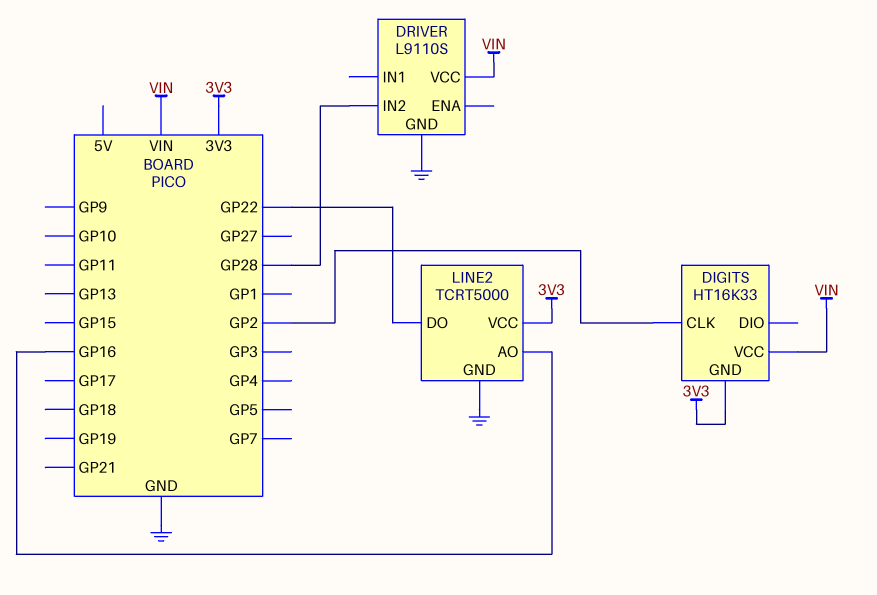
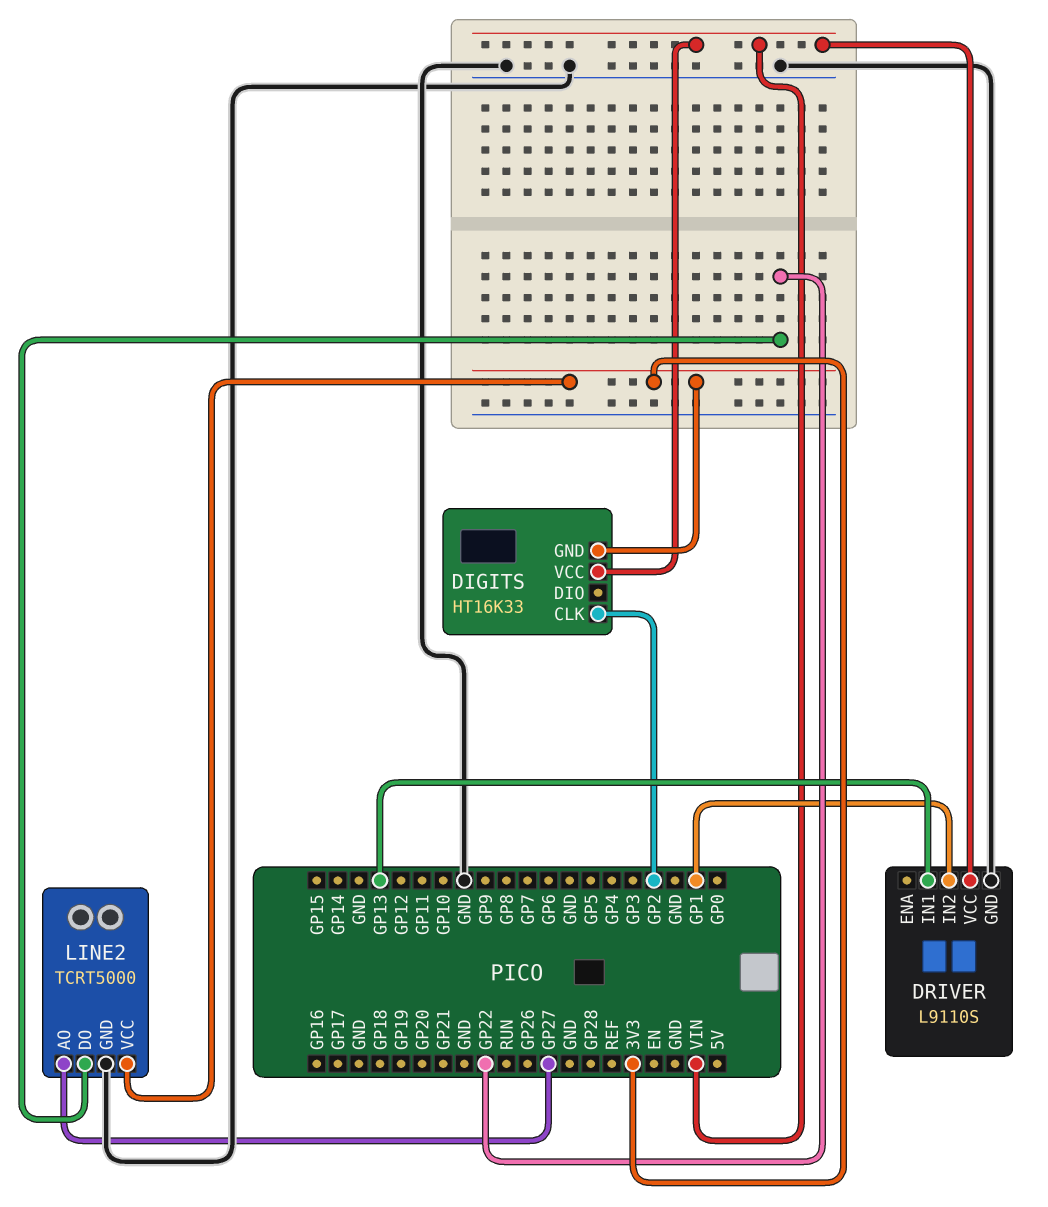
DRIVER pin IN1: none -> GP13
DRIVER pin IN2: GP28 -> GP1
LINE2 pin AO: GP16 -> GP27

